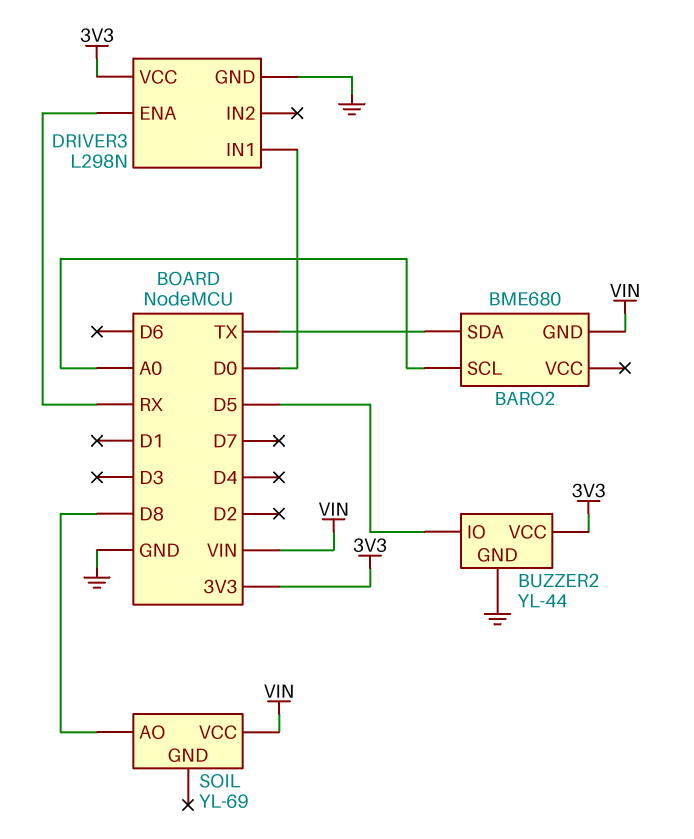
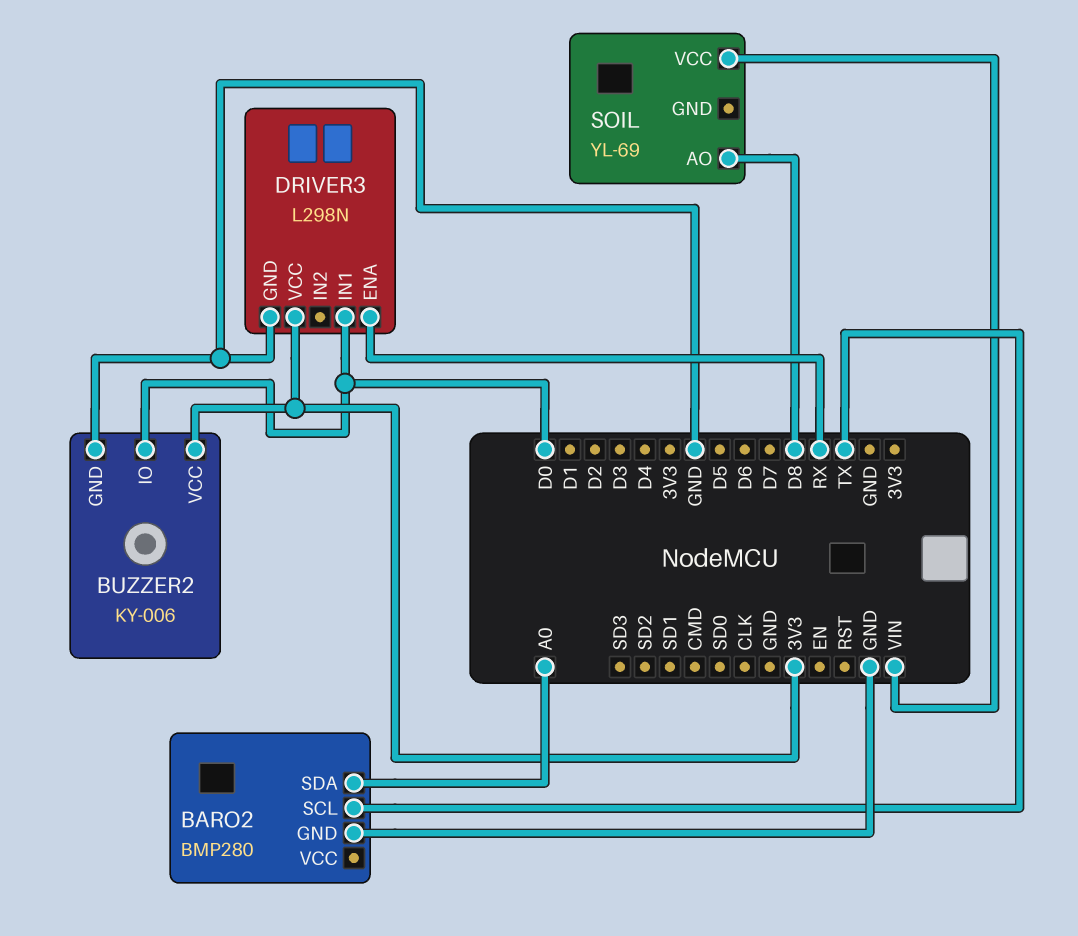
BARO2: BME680 -> BMP280
BARO2 pin GND: VIN -> GND
BARO2 pin SCL: A0 -> TX
BARO2 pin SDA: TX -> A0
BUZZER2: YL-44 -> KY-006
BUZZER2 pin IO: D5 -> D0

